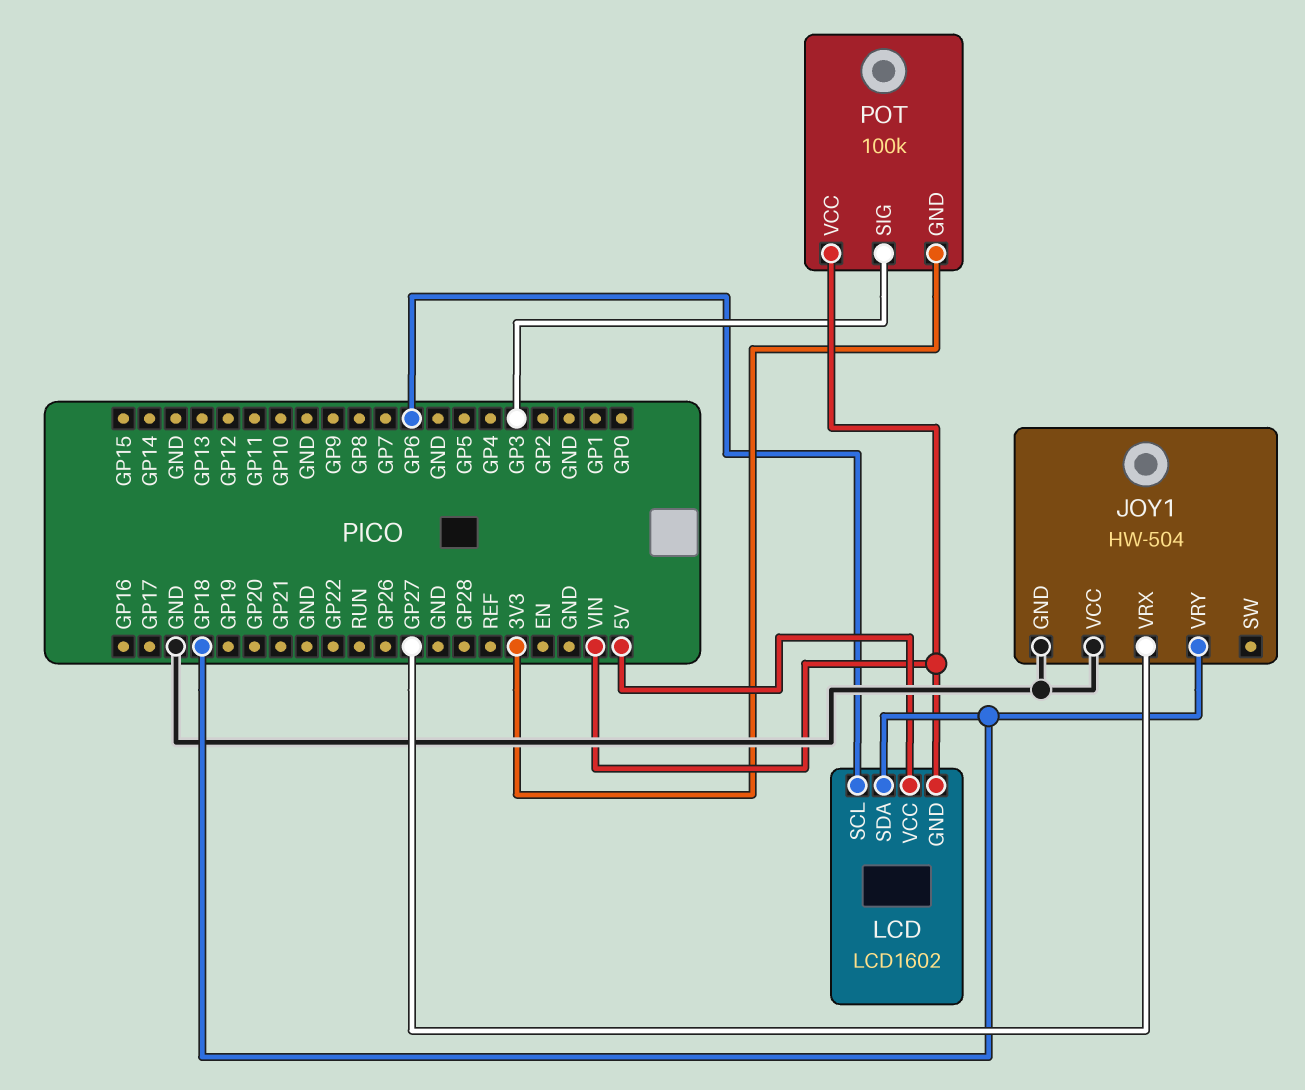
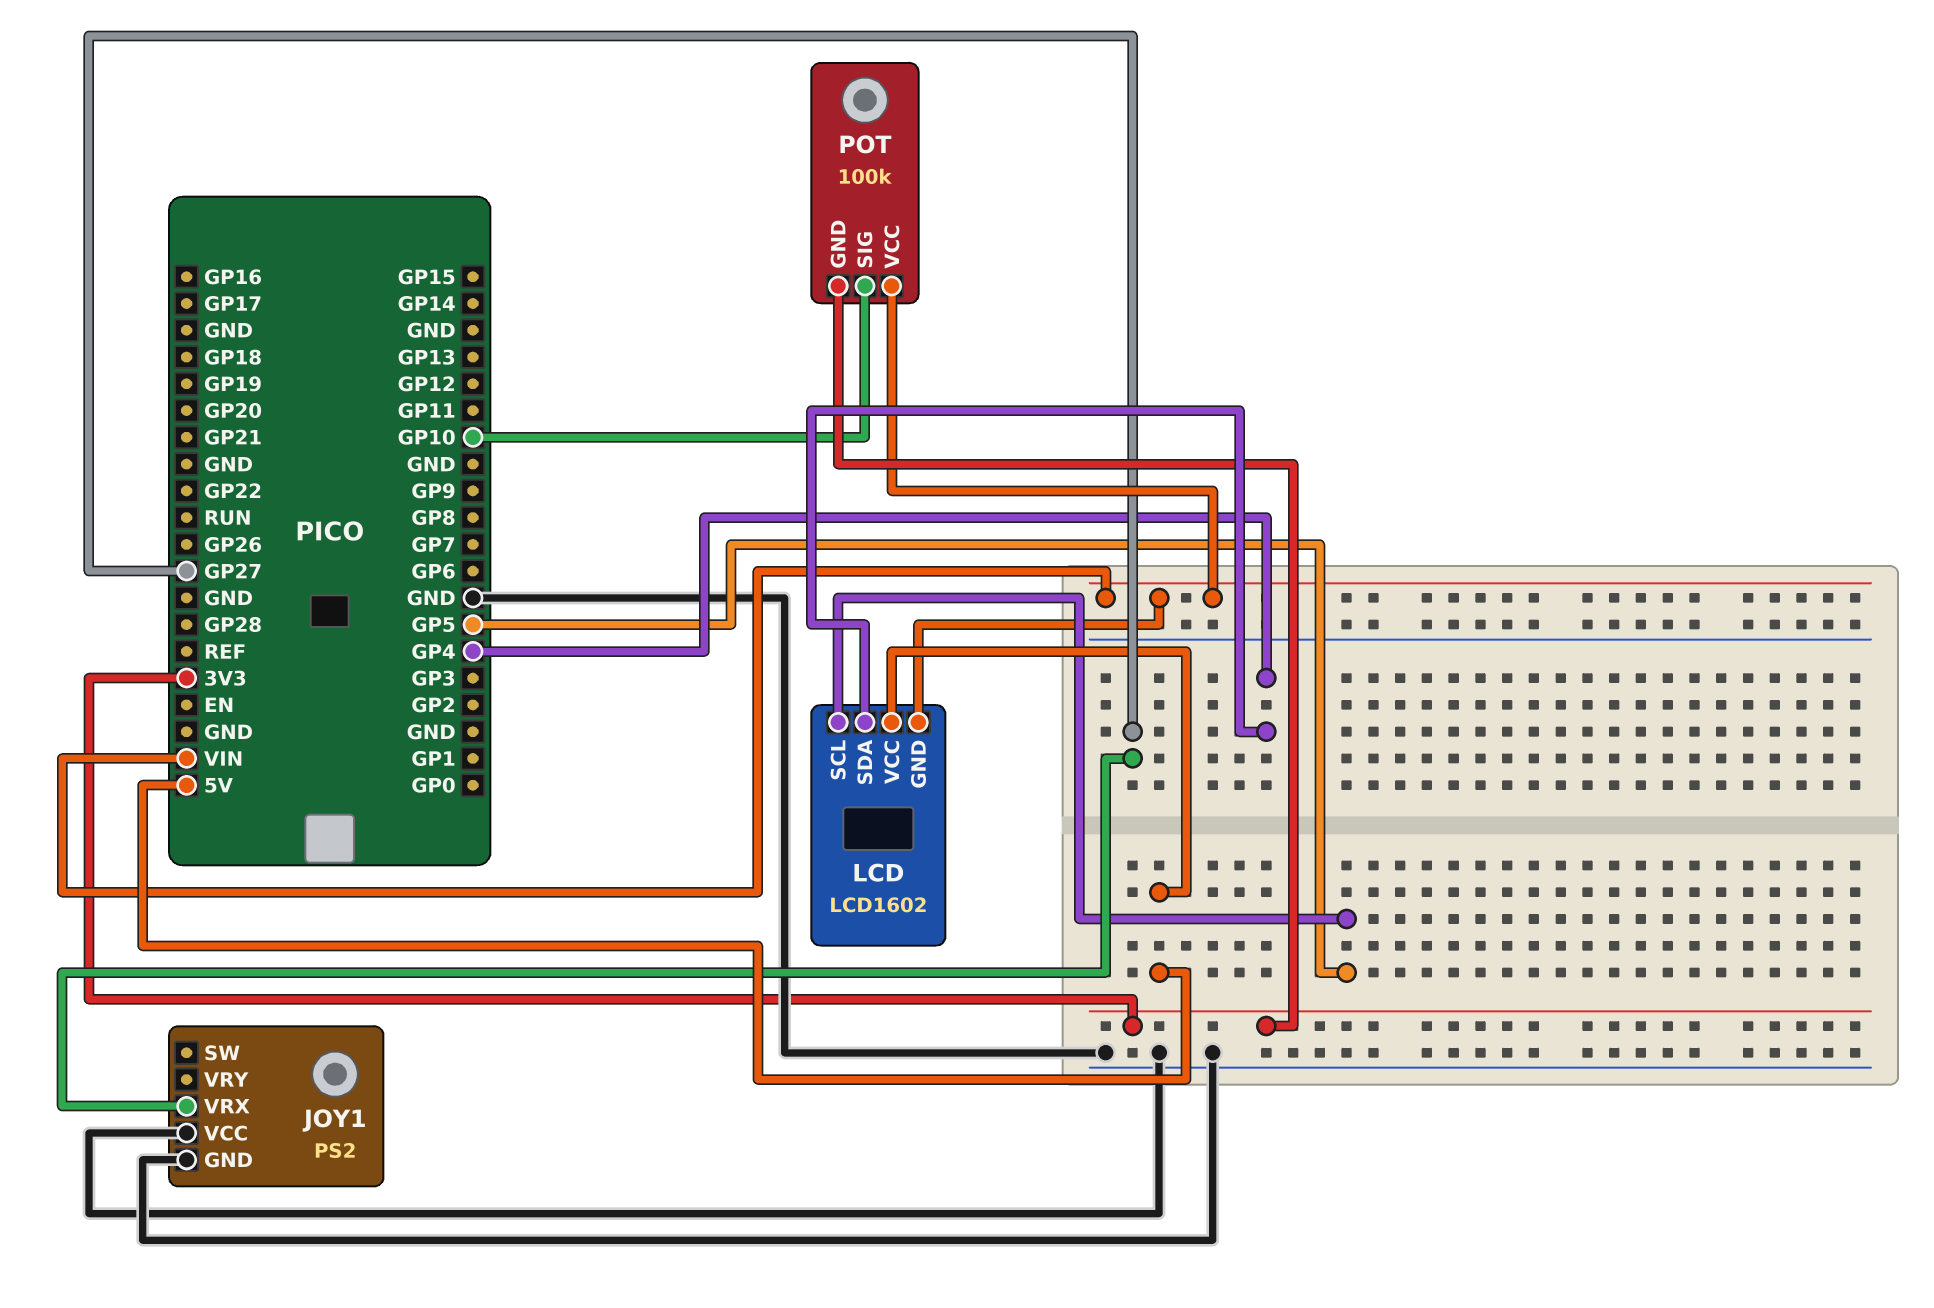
JOY1: HW-504 -> PS2
JOY1 pin VRY: GP18 -> none
LCD pin SCL: GP6 -> GP5
LCD pin SDA: GP18 -> GP4
POT pin SIG: GP3 -> GP10

